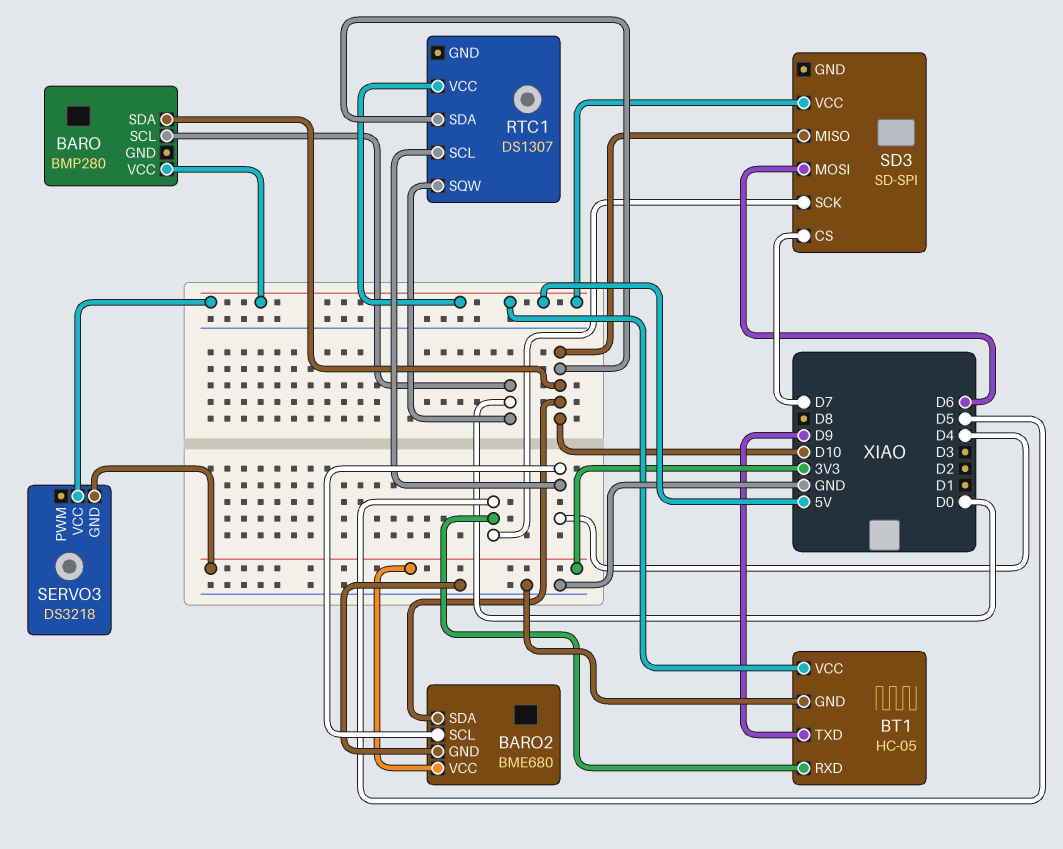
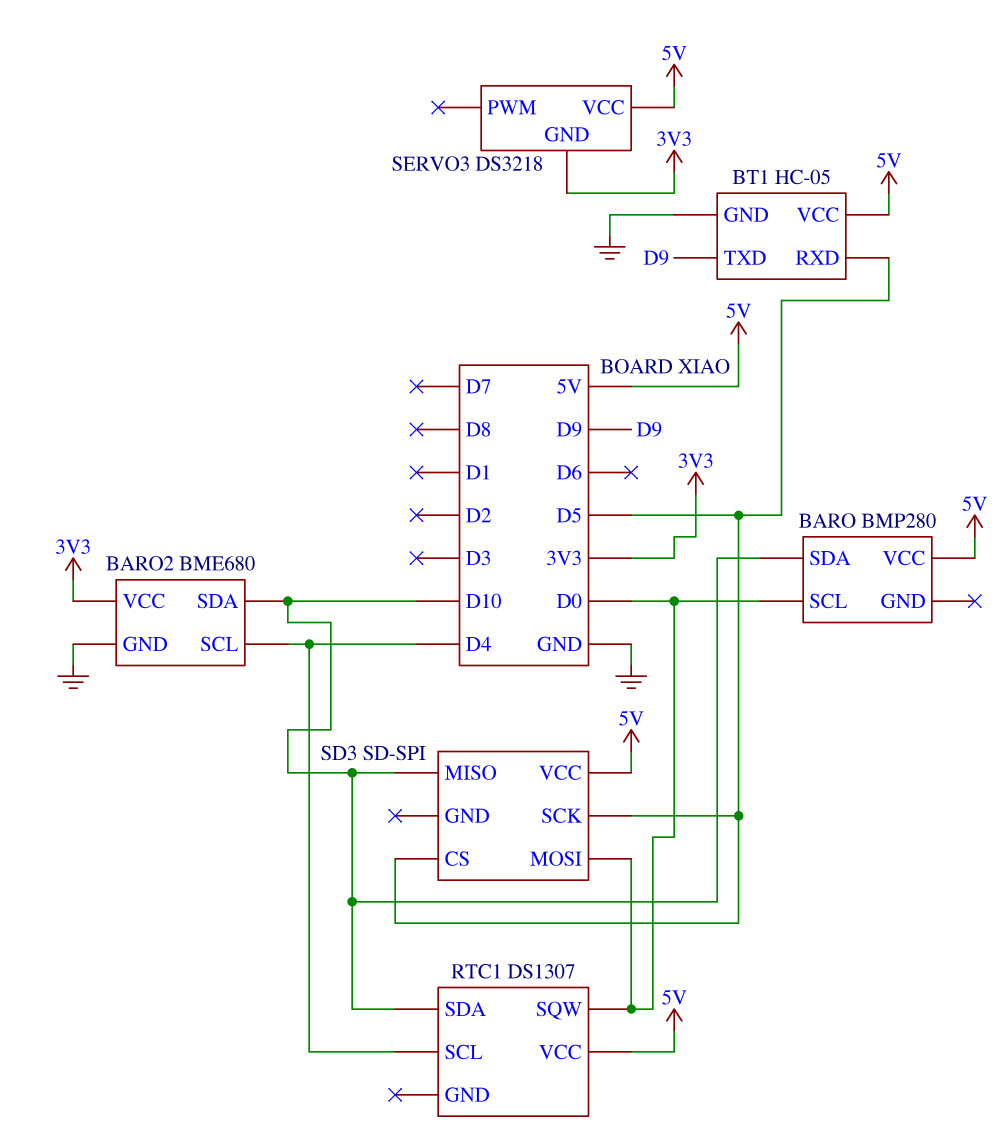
SD3 pin CS: D7 -> D5
SD3 pin MOSI: D6 -> D0

